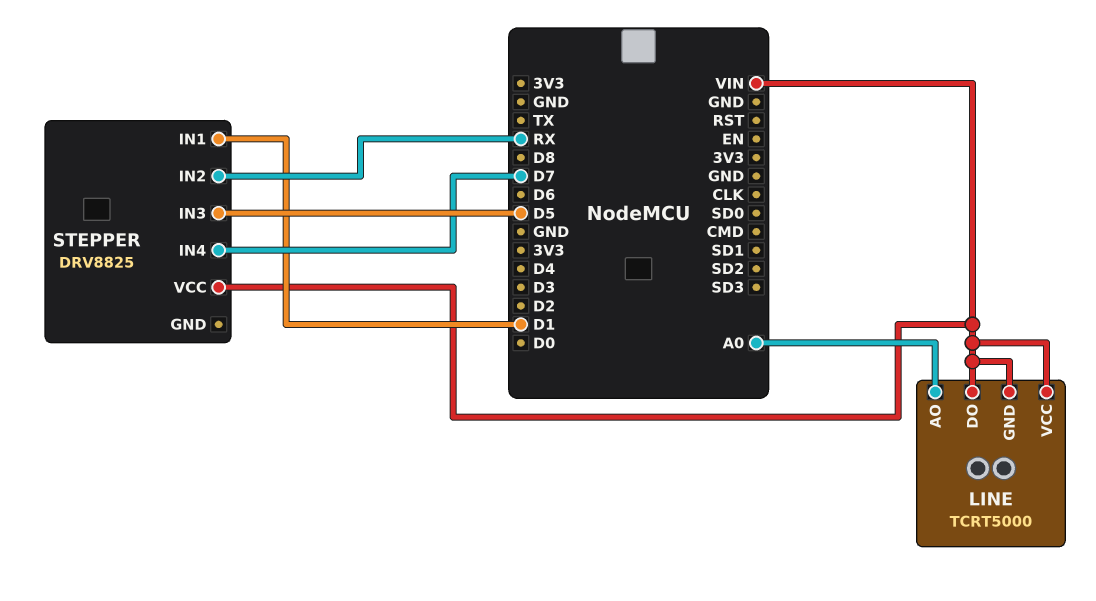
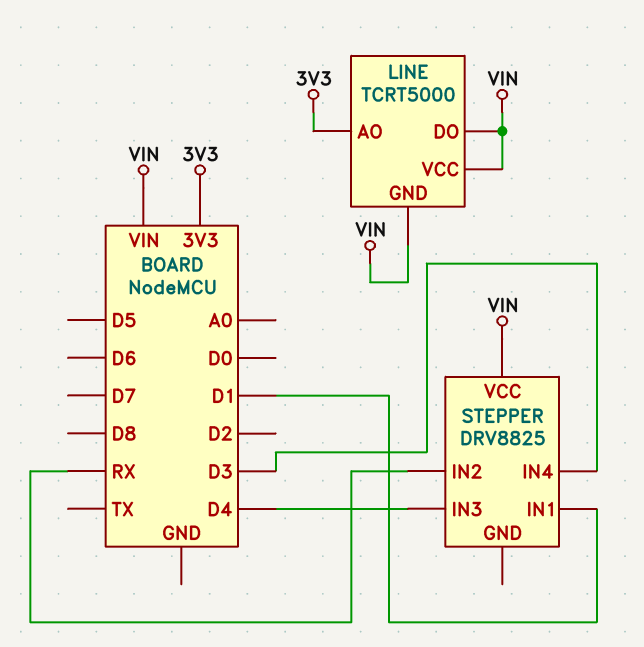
LINE pin AO: A0 -> 3V3
STEPPER pin IN3: D5 -> D4
STEPPER pin IN4: D7 -> D3

